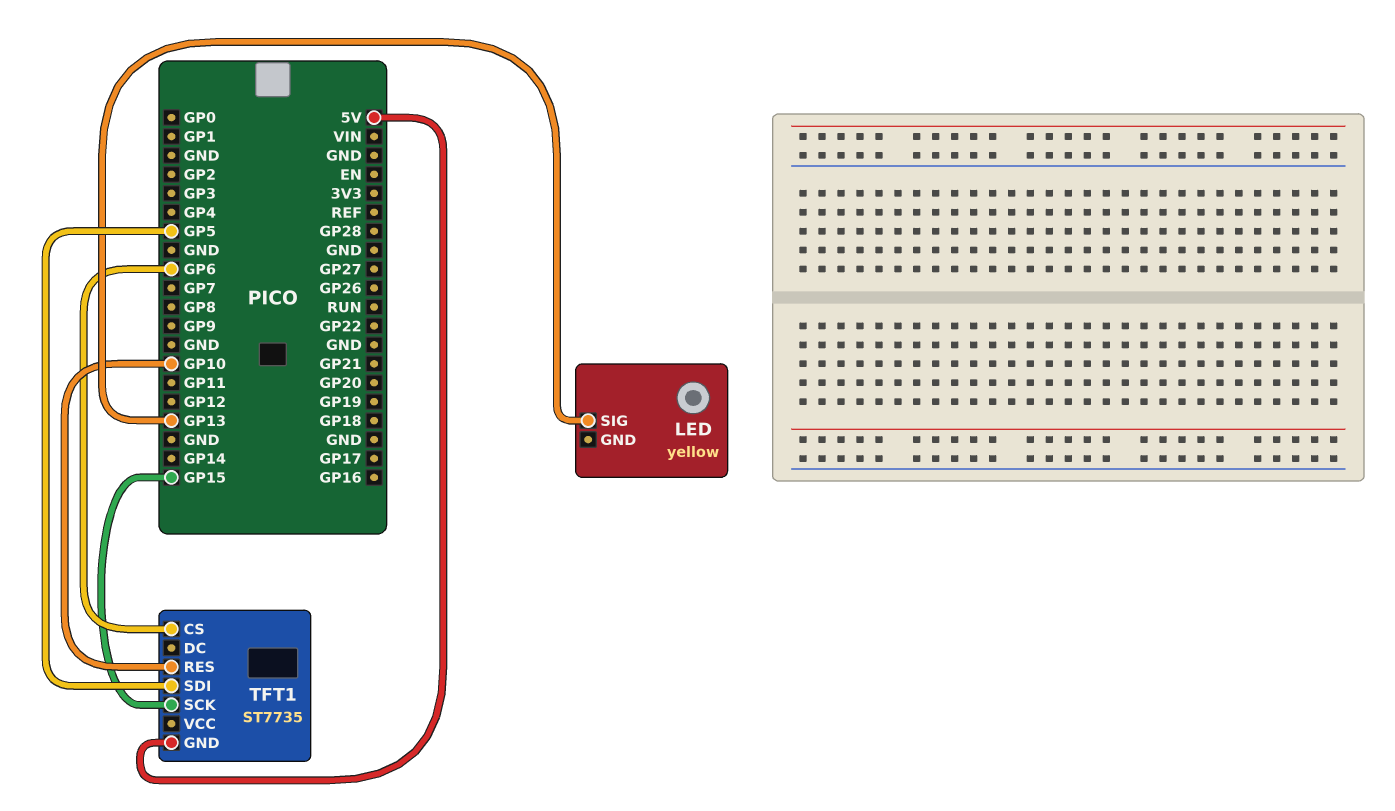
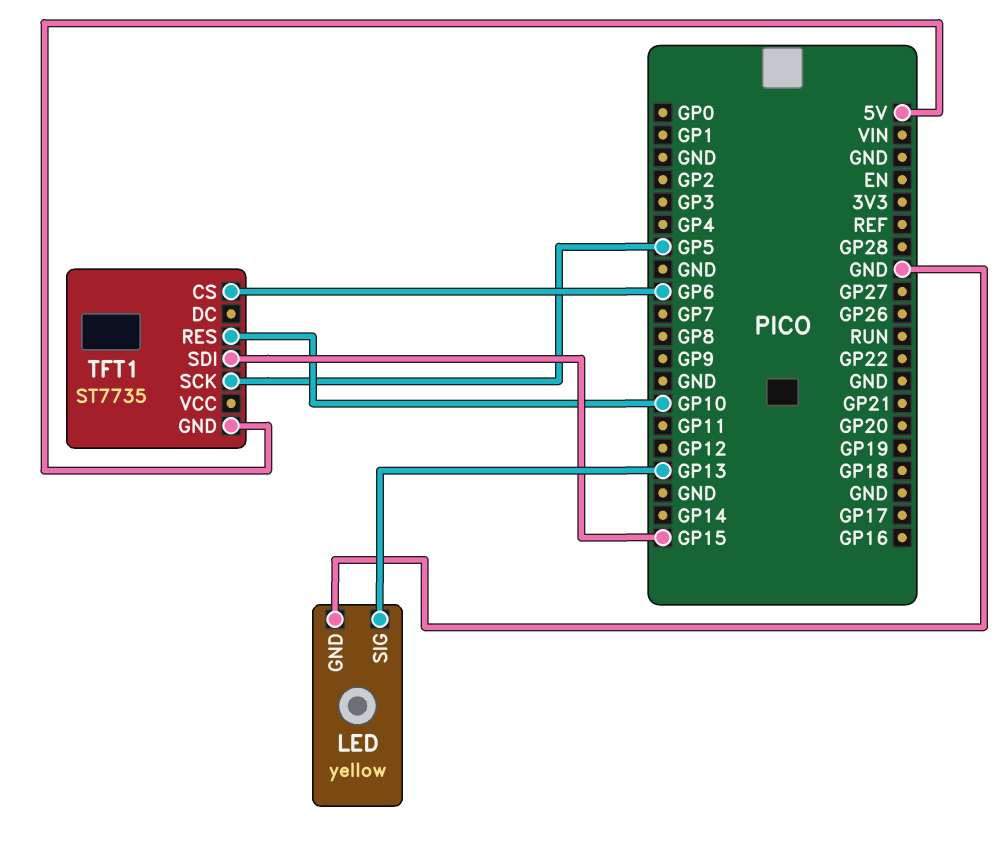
LED pin GND: none -> GND
TFT1 pin SCK: GP15 -> GP5
TFT1 pin SDI: GP5 -> GP15

